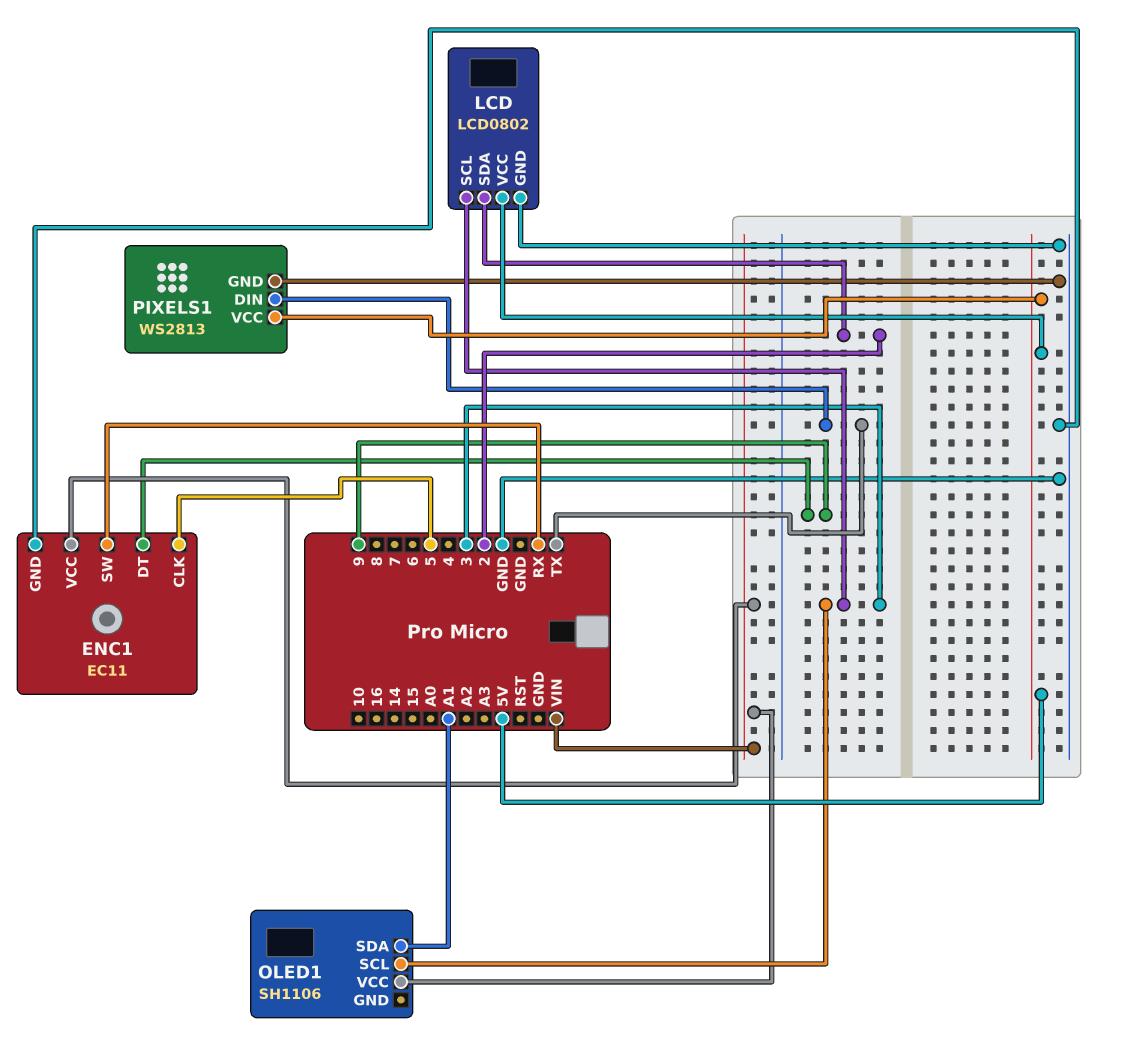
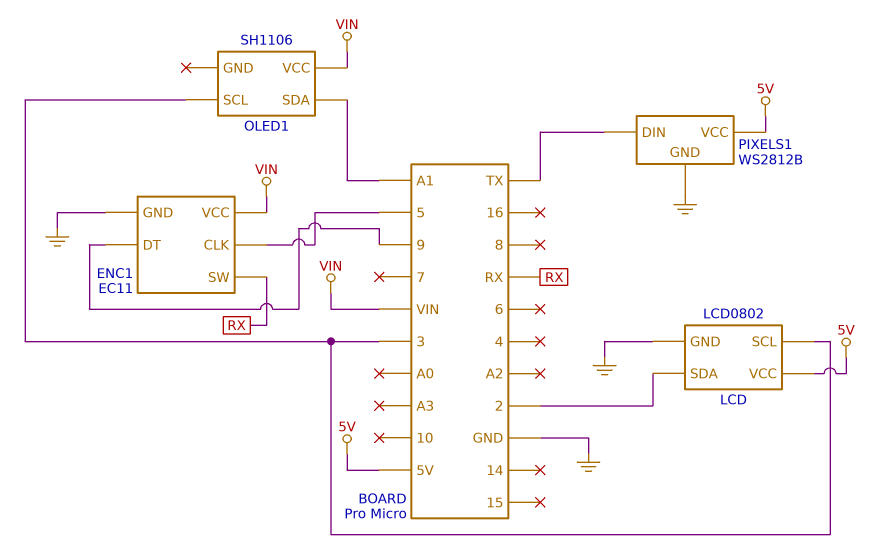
PIXELS1: WS2813 -> WS2812B

